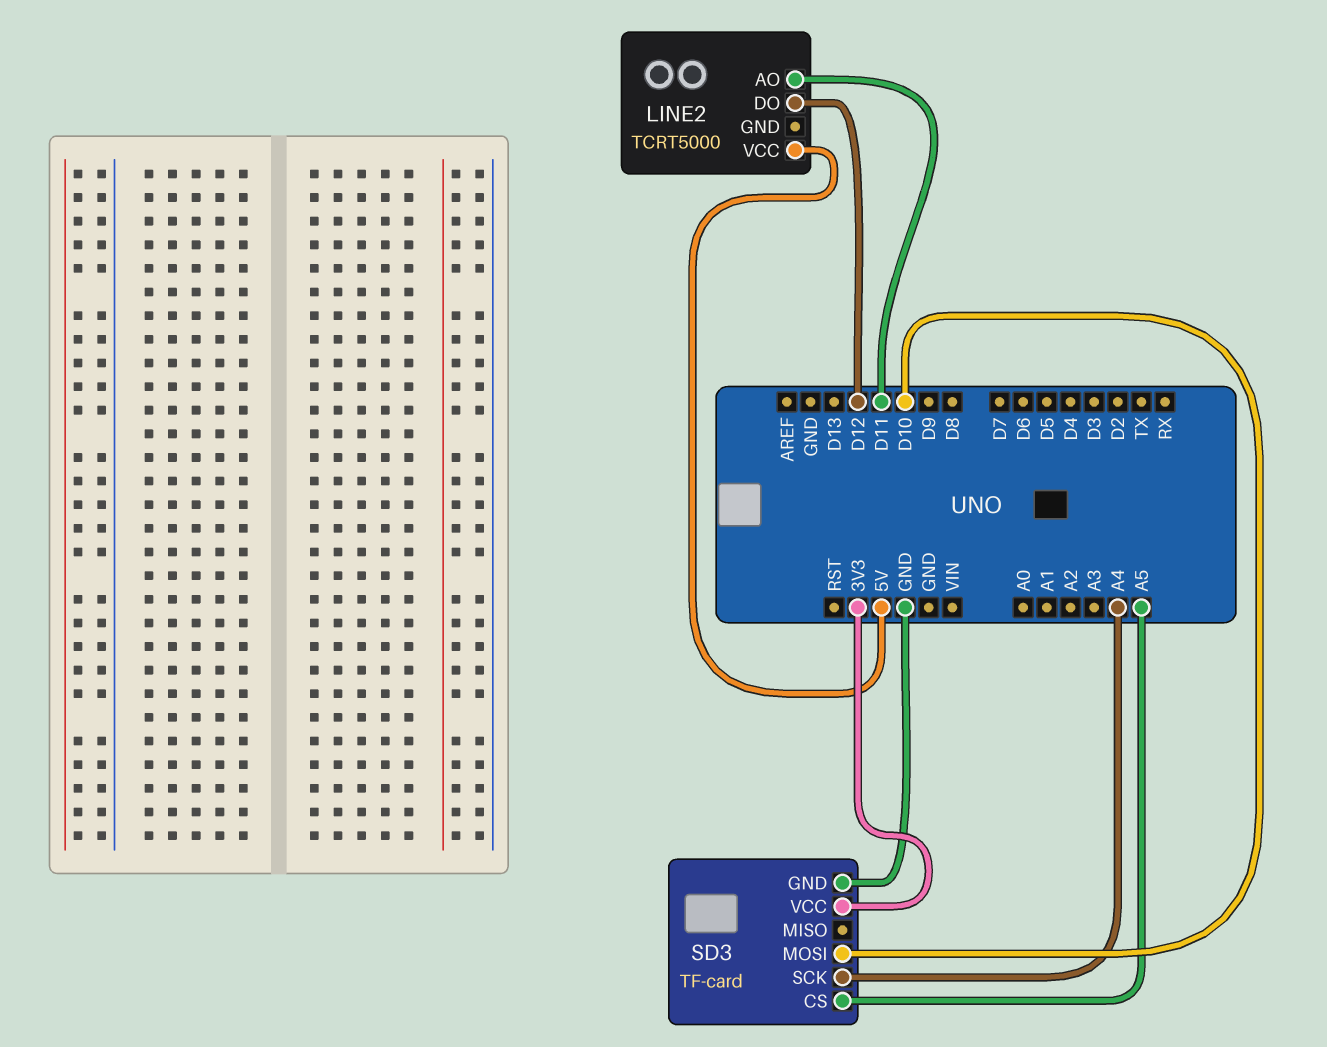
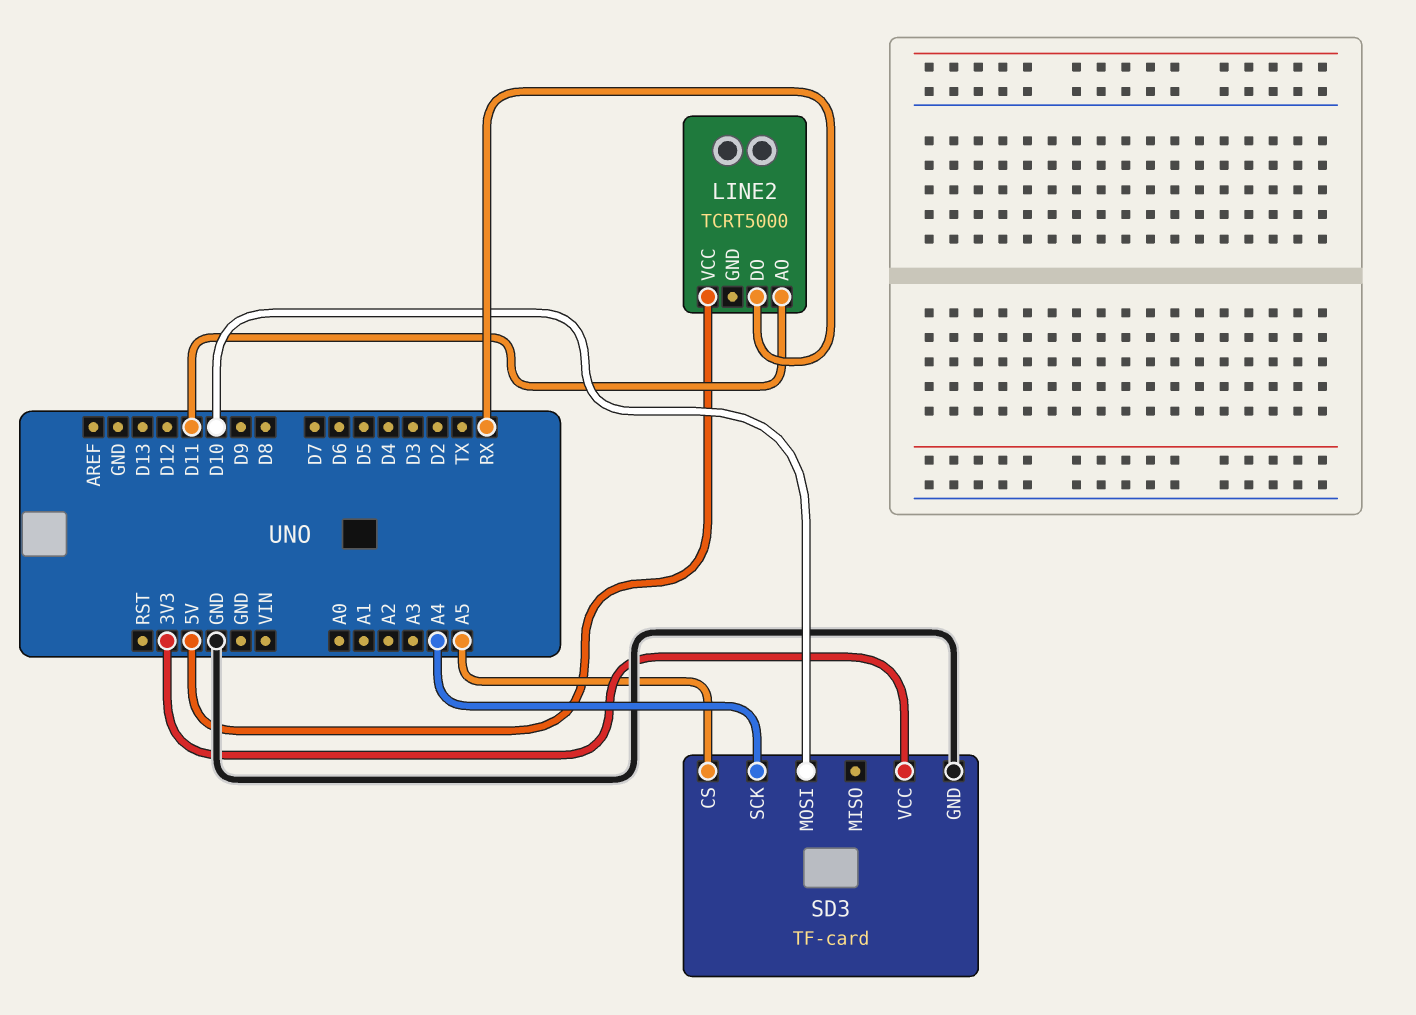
LINE2 pin DO: D12 -> RX

